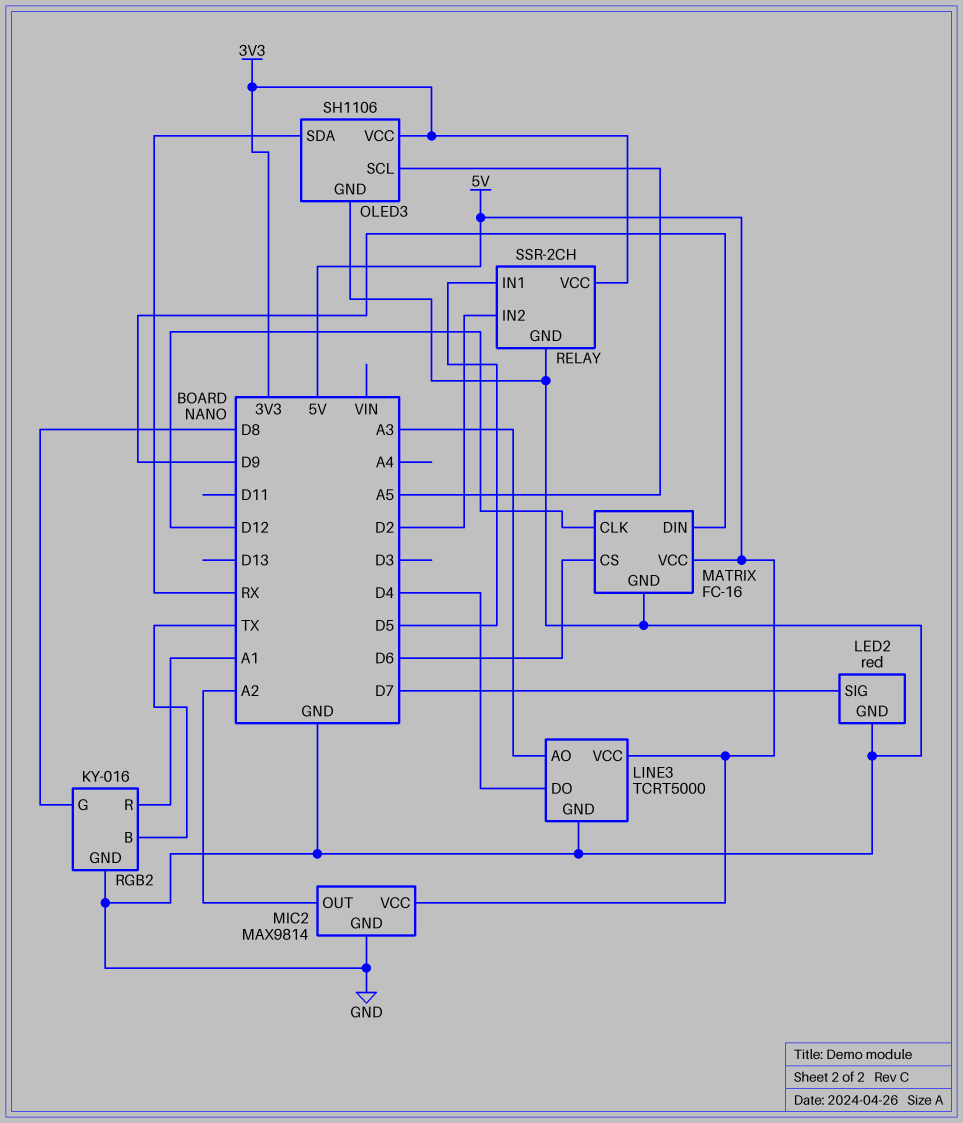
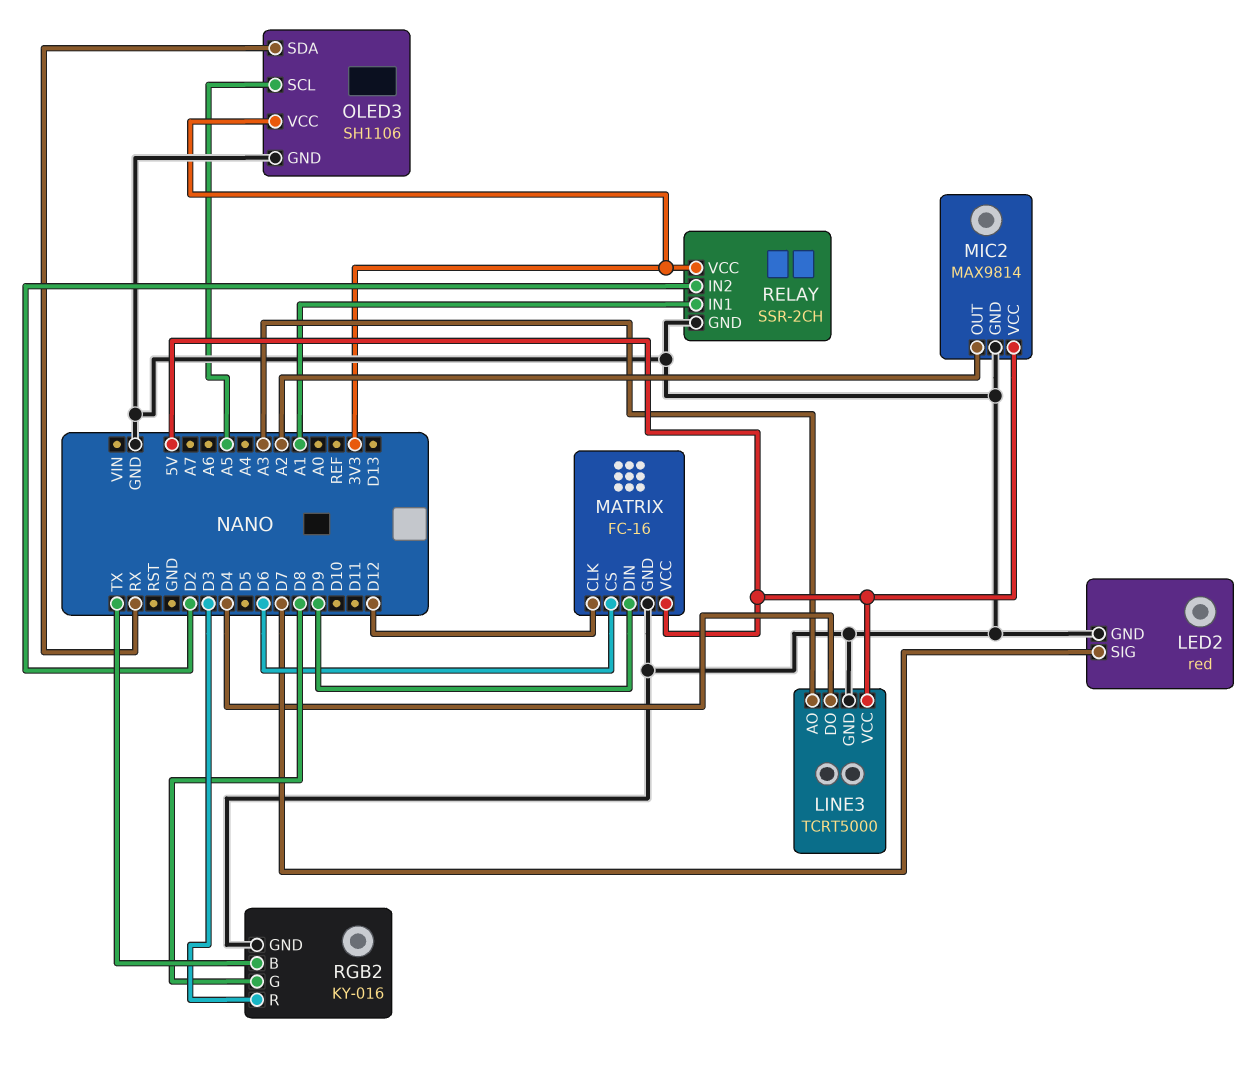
RELAY pin IN1: D5 -> A1
RGB2 pin R: A1 -> D3

